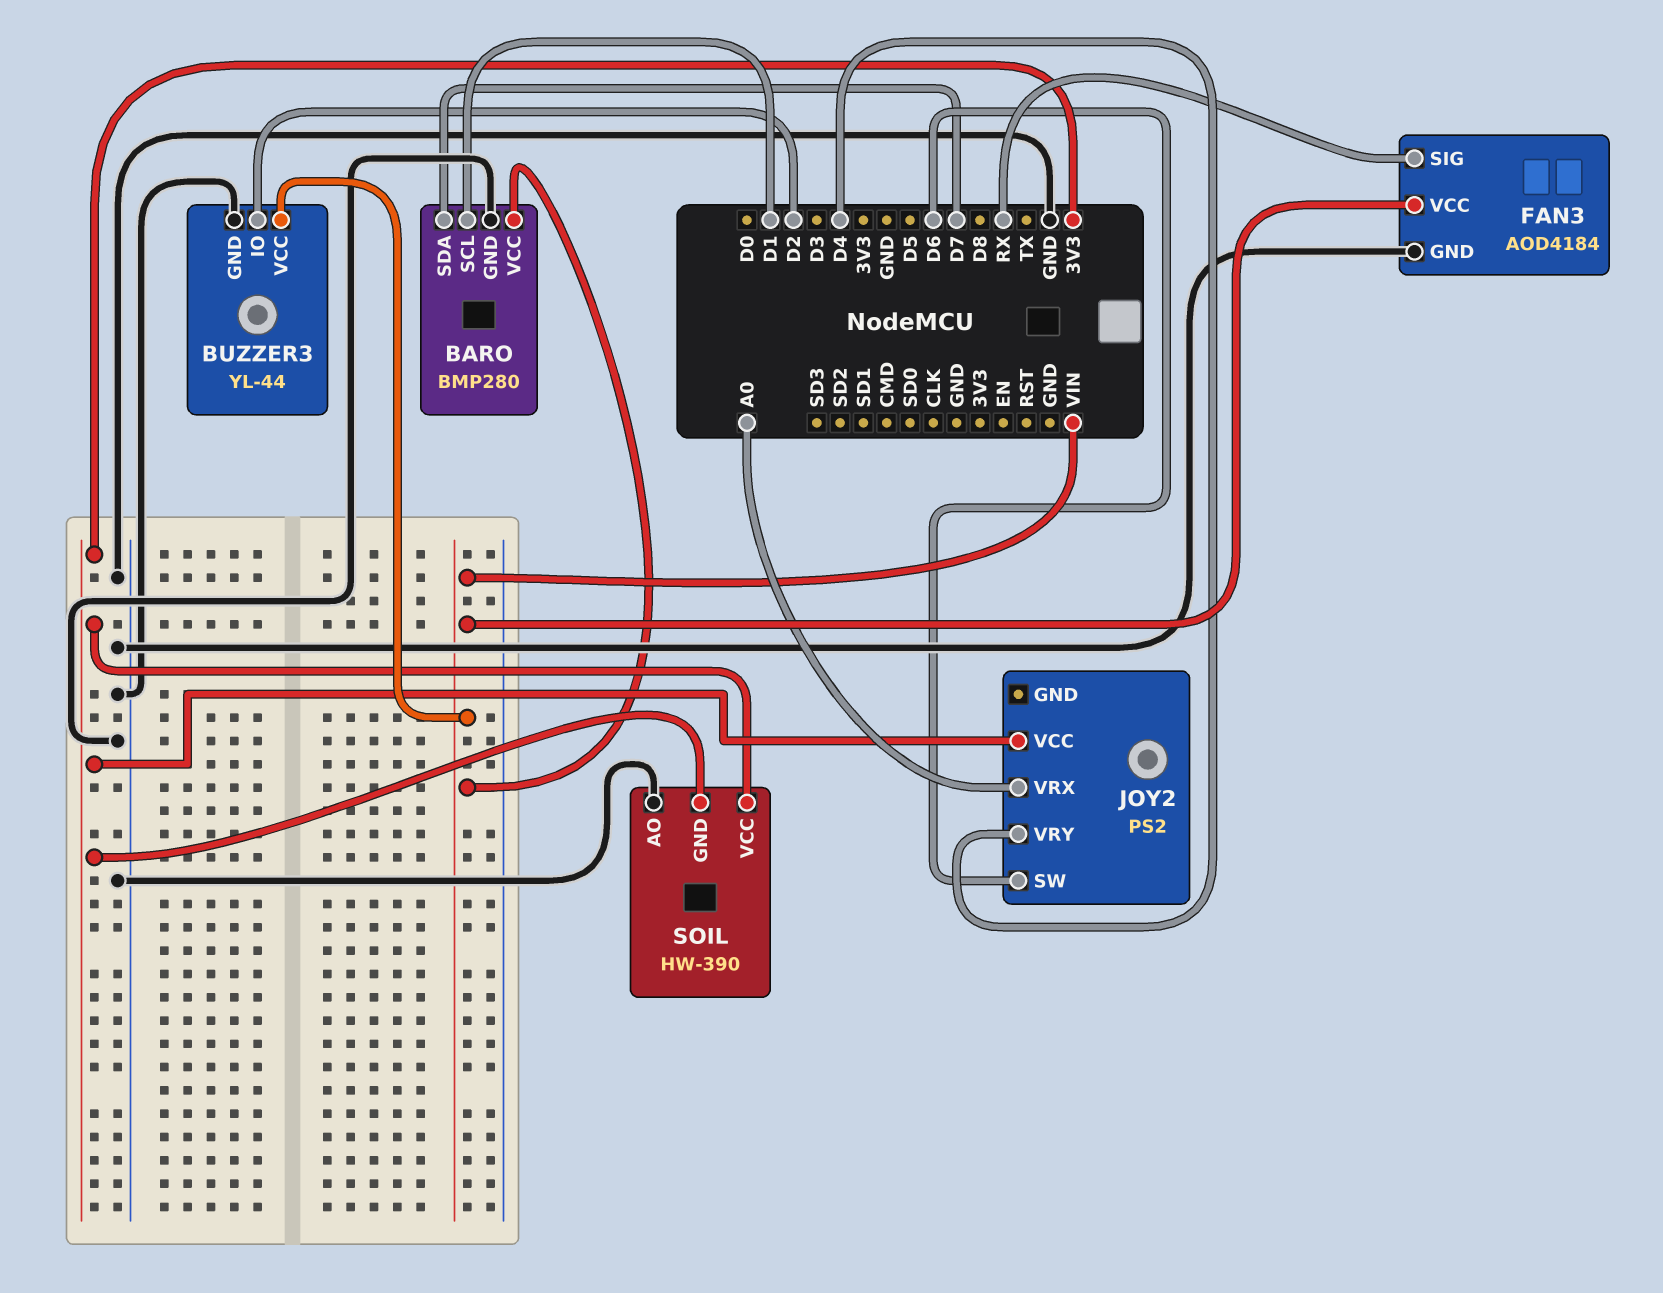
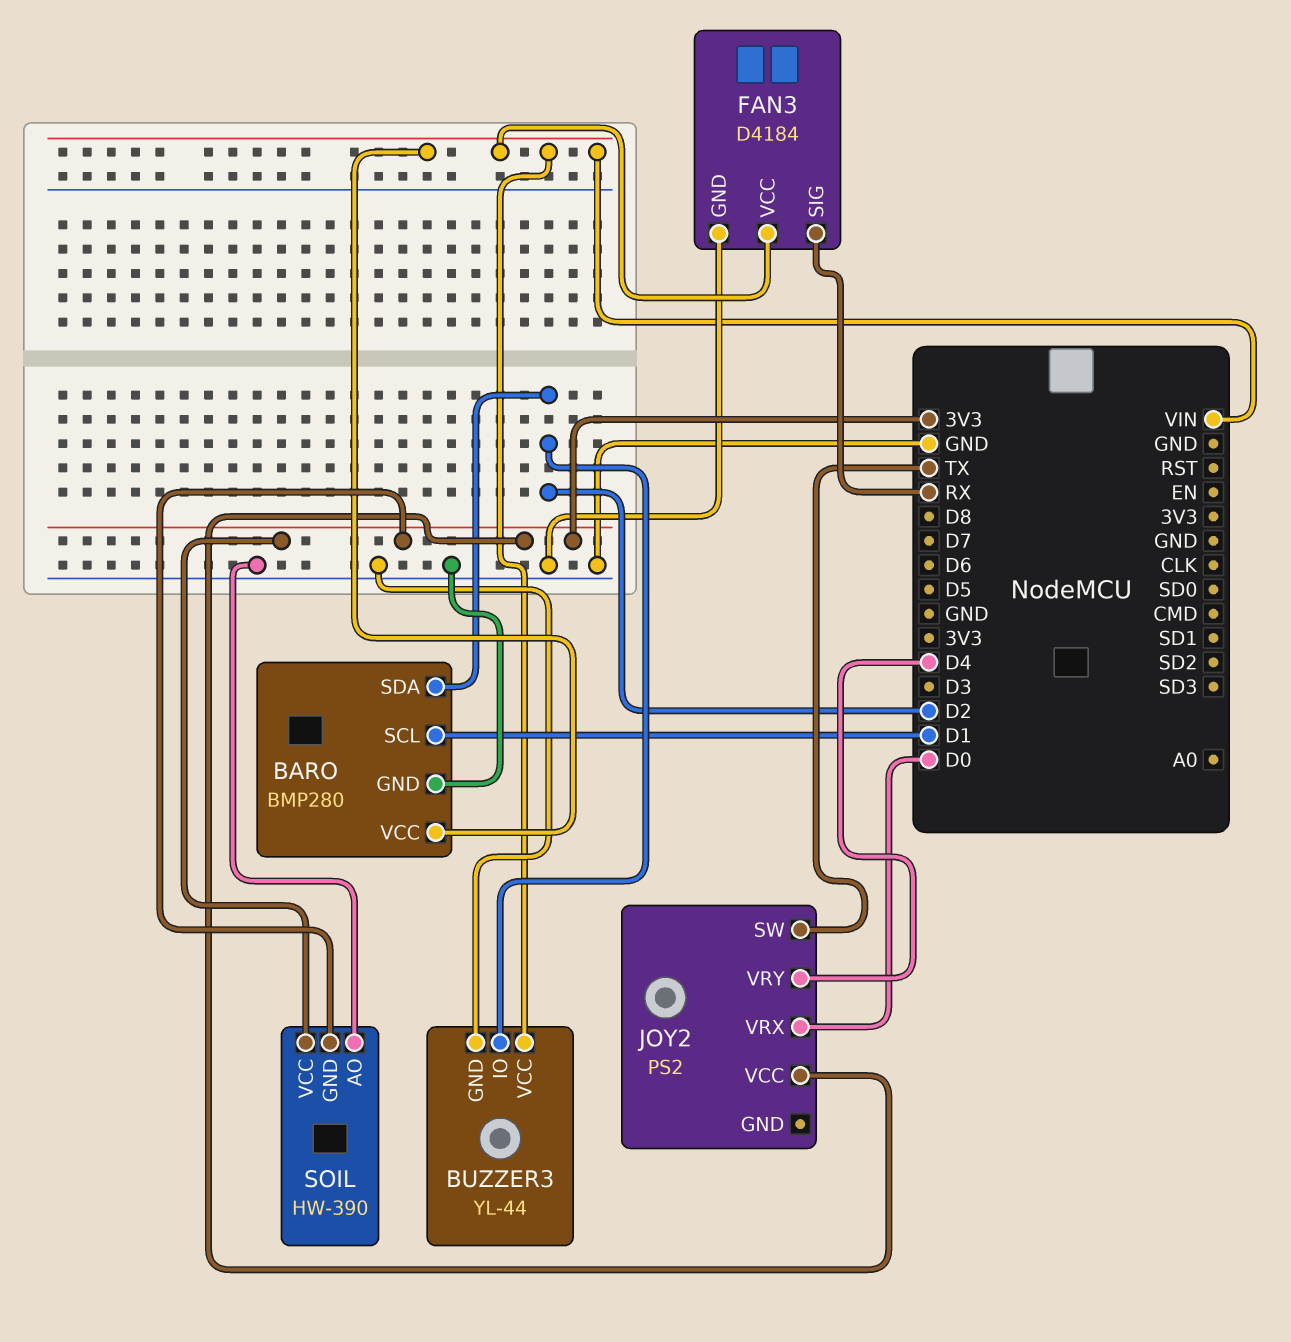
BARO pin SDA: D7 -> D2
FAN3: AOD4184 -> D4184
JOY2 pin SW: D6 -> TX
JOY2 pin VRX: A0 -> D0

